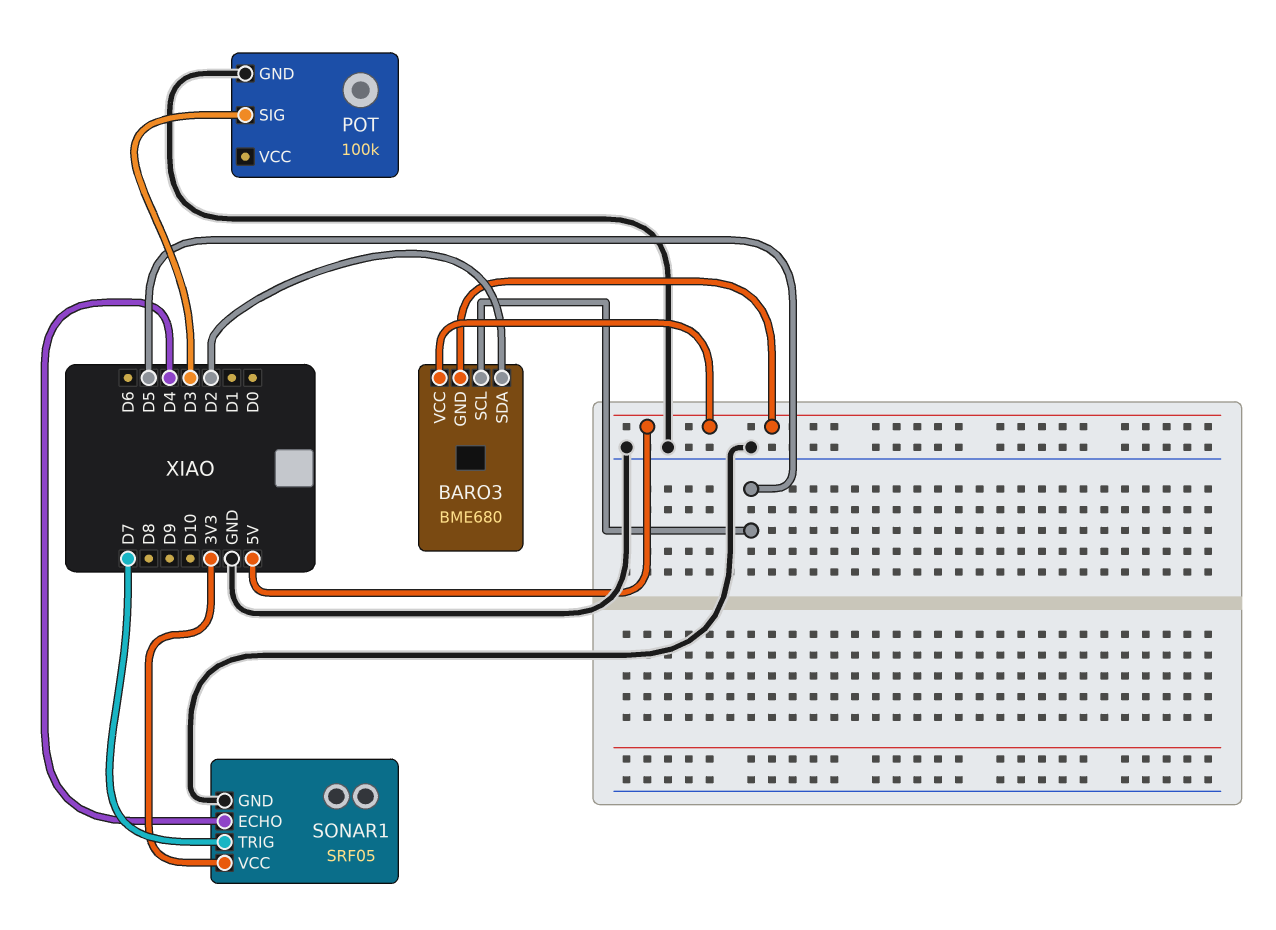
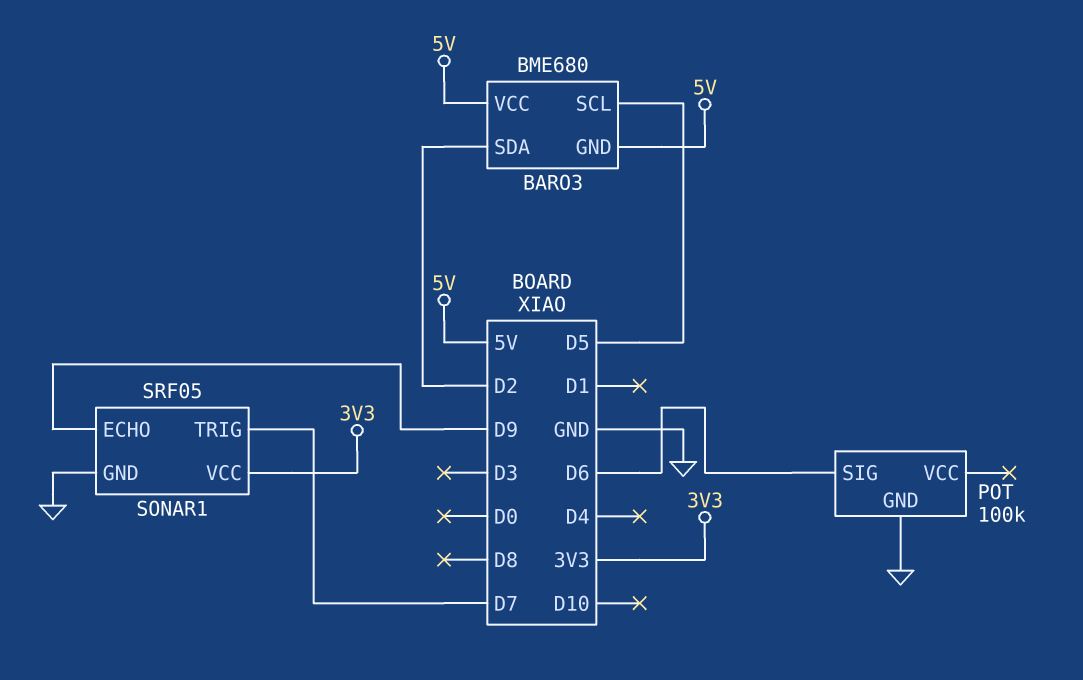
POT pin SIG: D3 -> D6
SONAR1 pin ECHO: D4 -> D9

